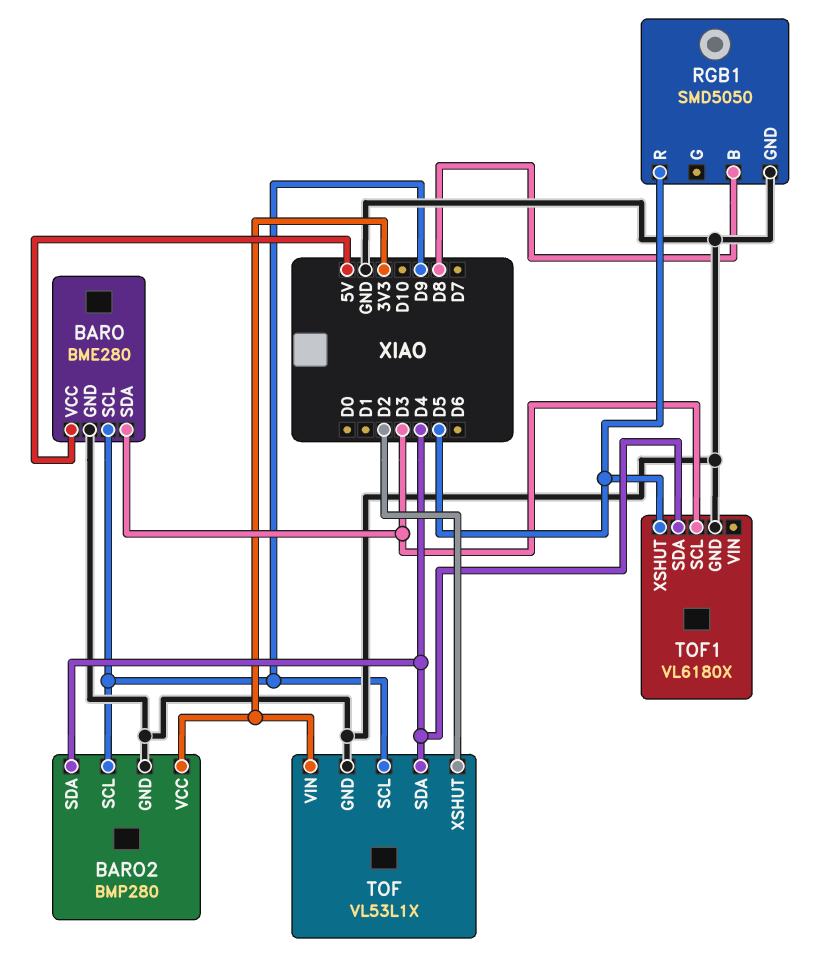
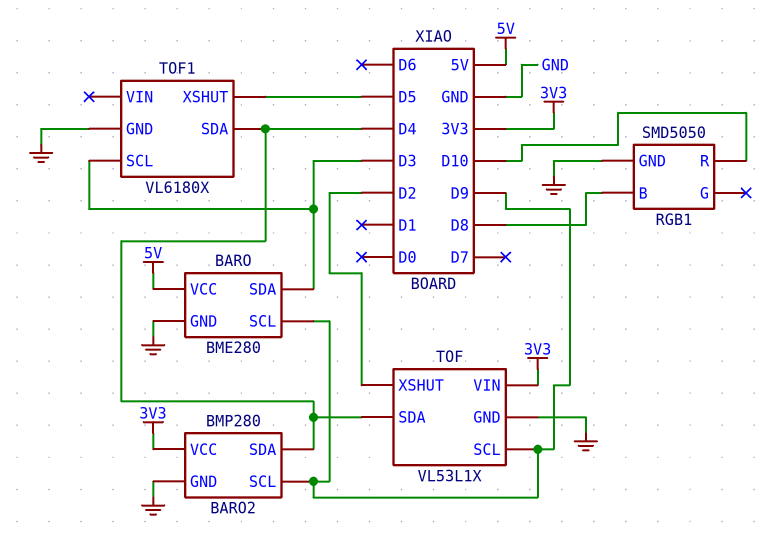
RGB1 pin R: D5 -> D10

